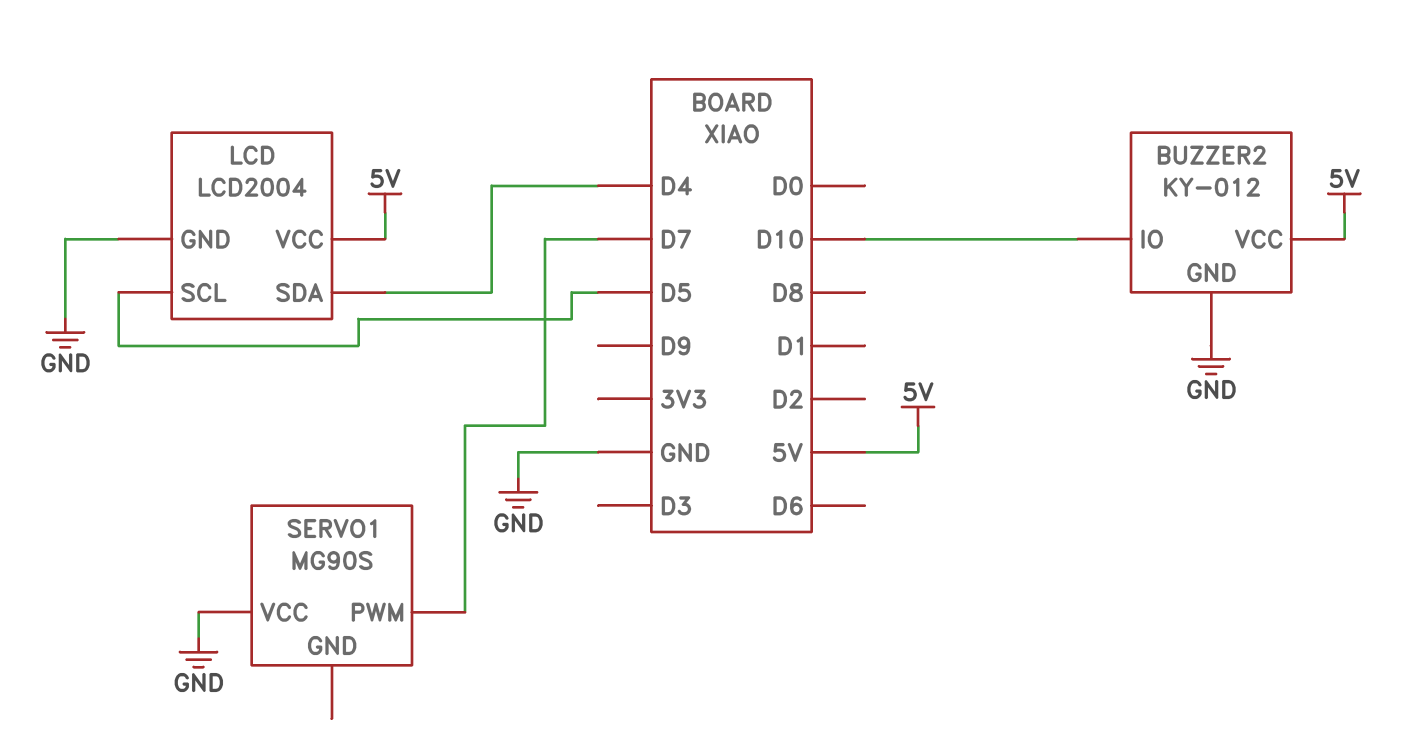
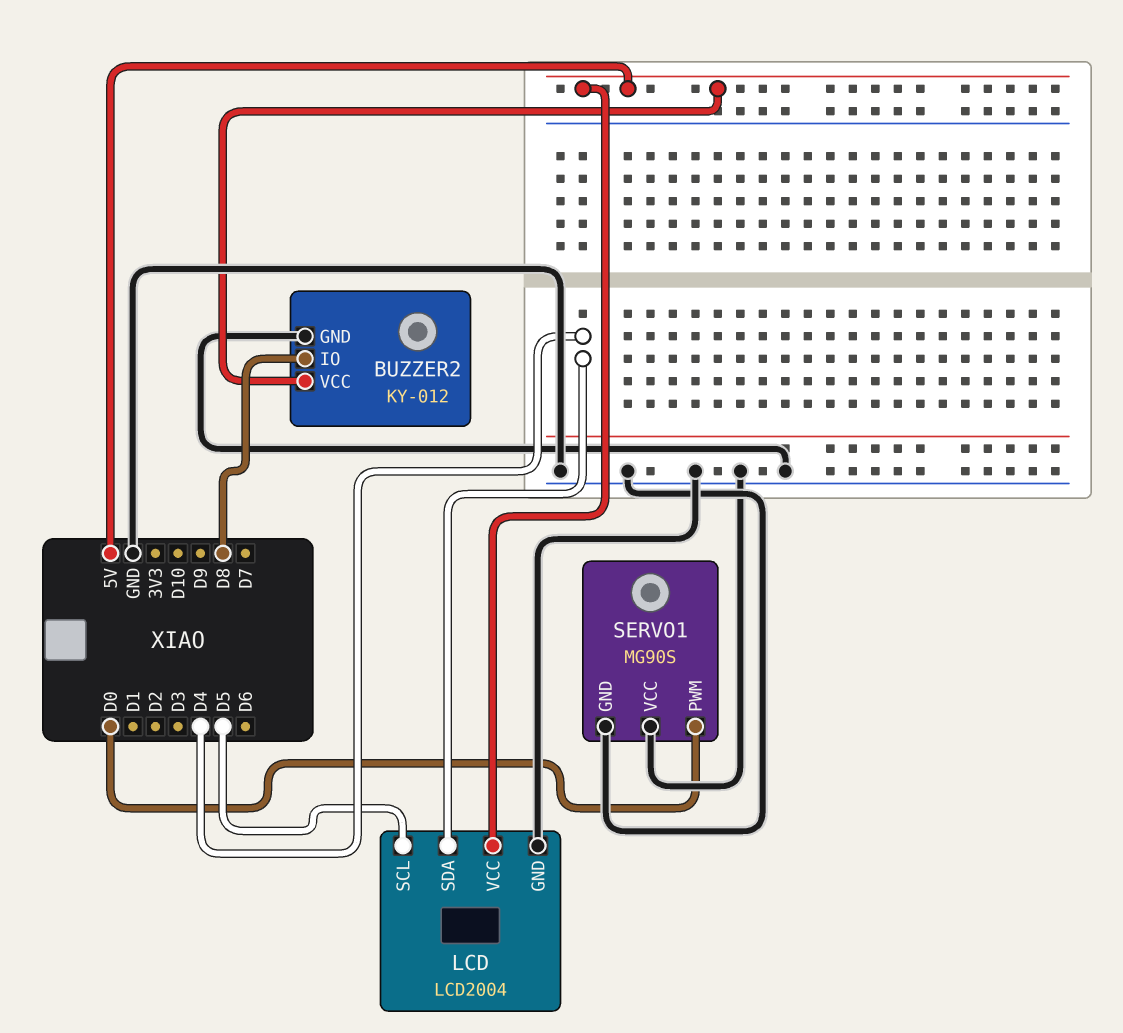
BUZZER2 pin IO: D10 -> D8
SERVO1 pin GND: none -> GND
SERVO1 pin PWM: D7 -> D0

